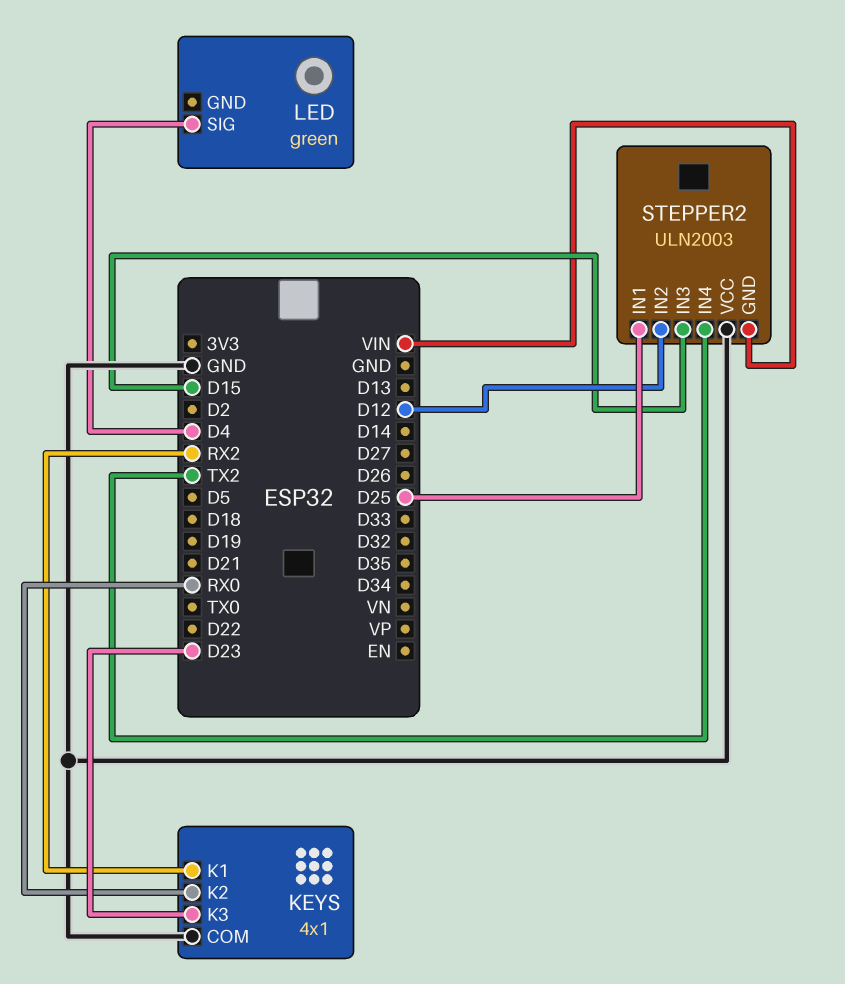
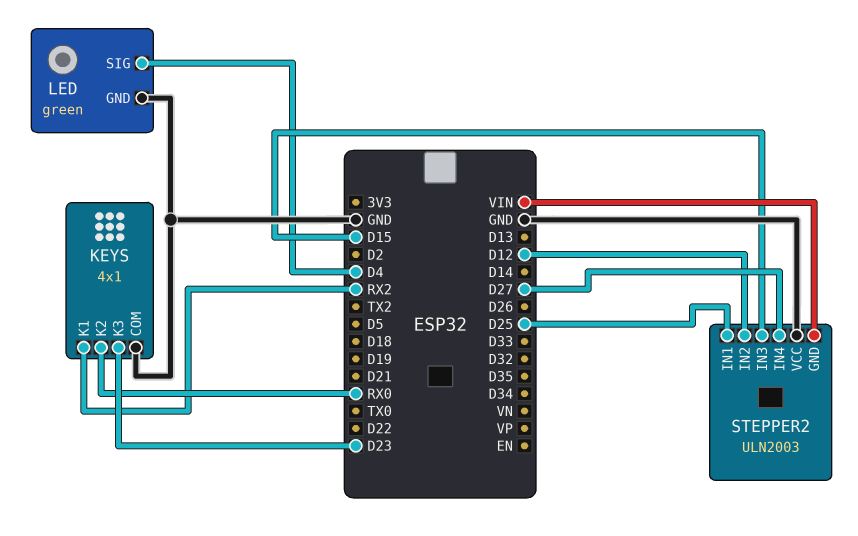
LED pin GND: none -> GND
STEPPER2 pin IN4: TX2 -> D27

